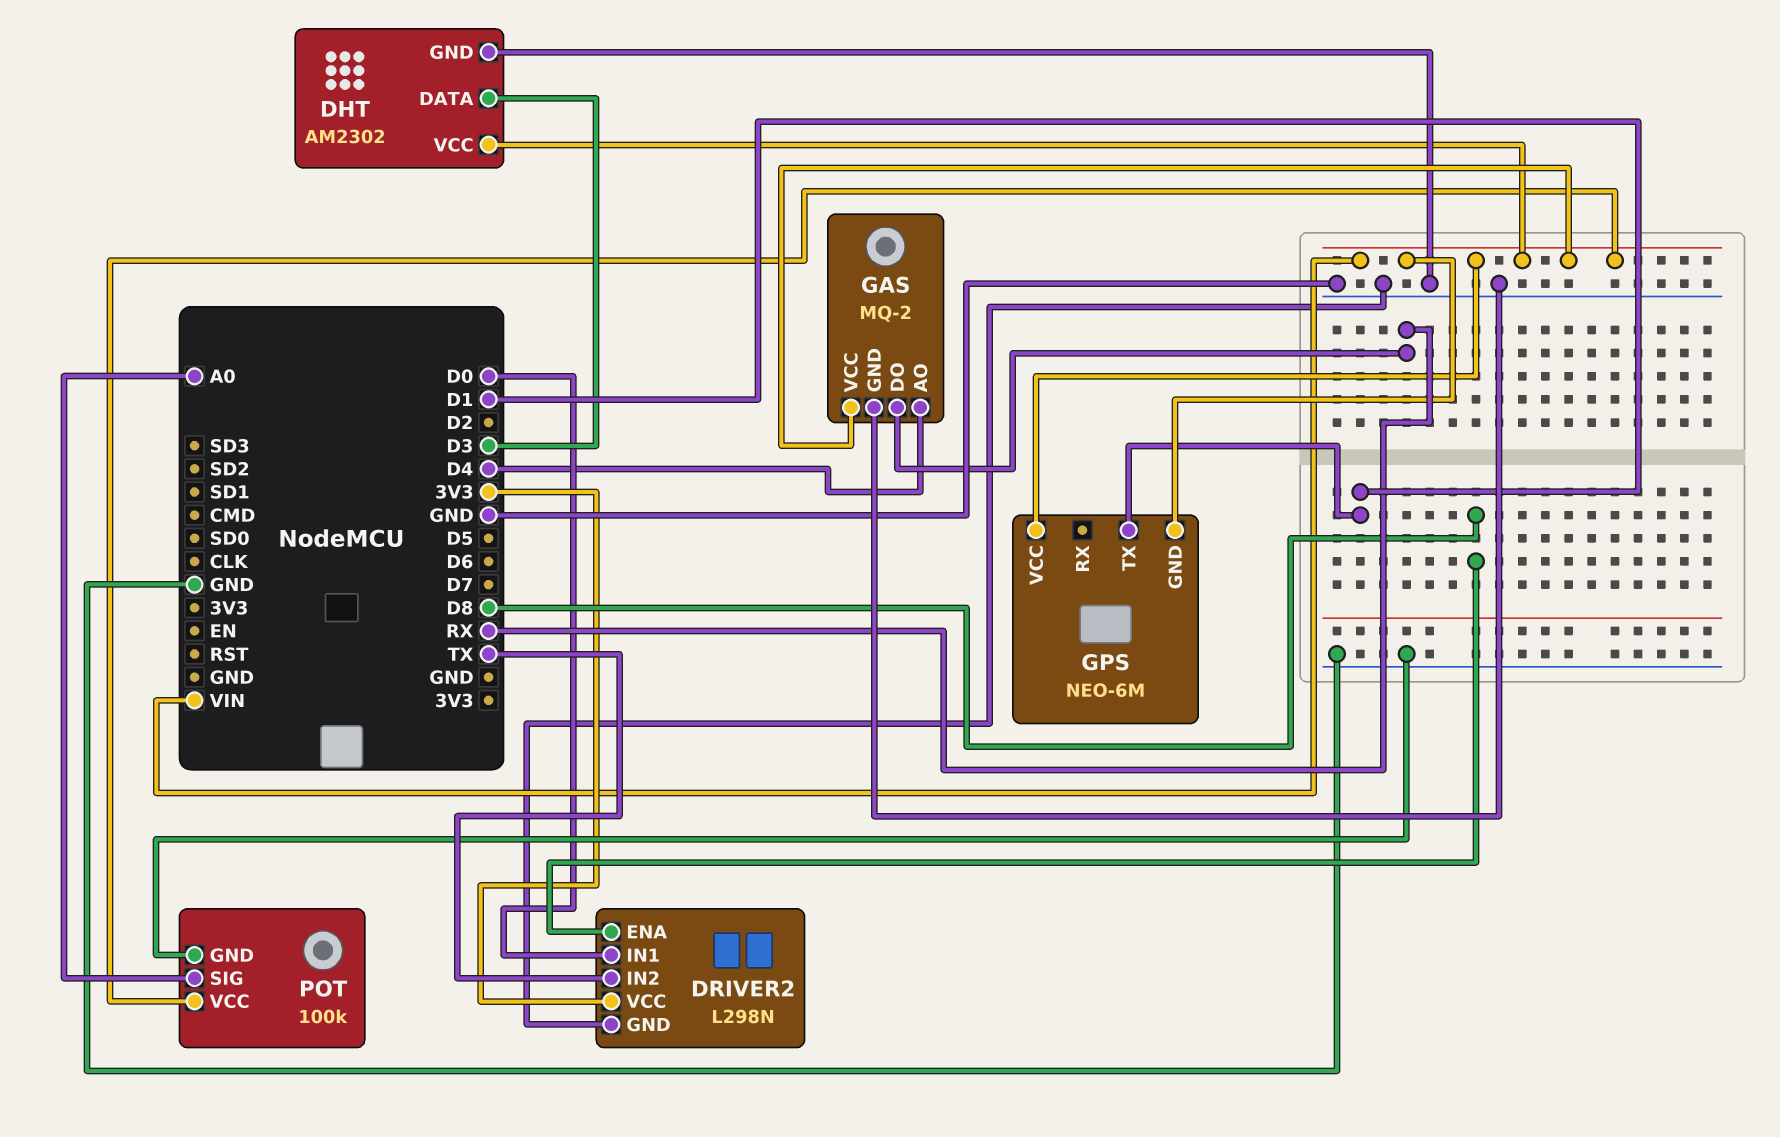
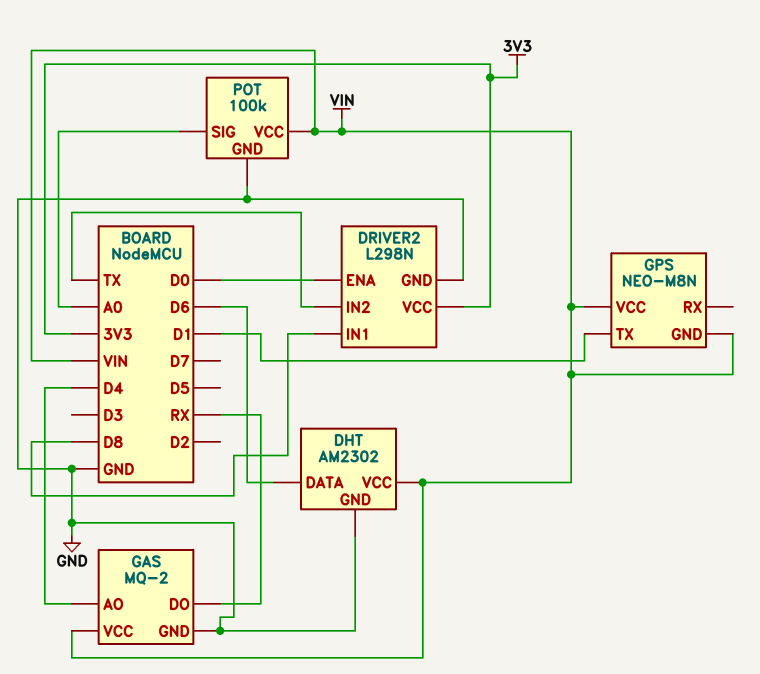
DHT pin DATA: D3 -> D6
DRIVER2 pin ENA: D8 -> D0
DRIVER2 pin IN1: D0 -> D8
GPS: NEO-6M -> NEO-M8N

